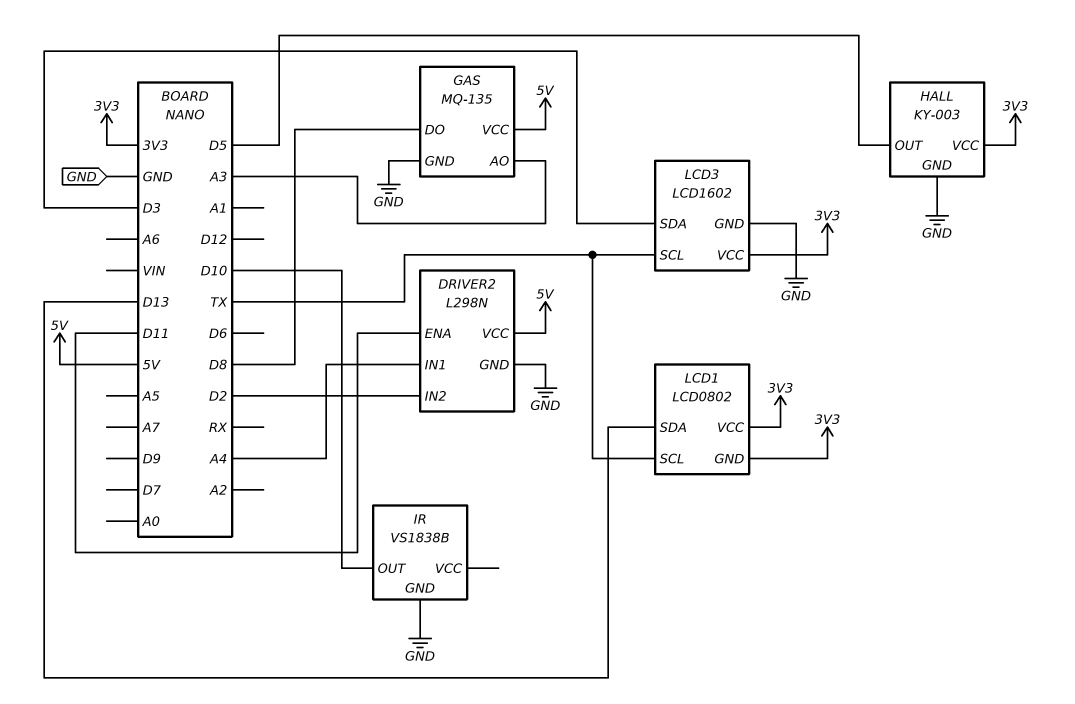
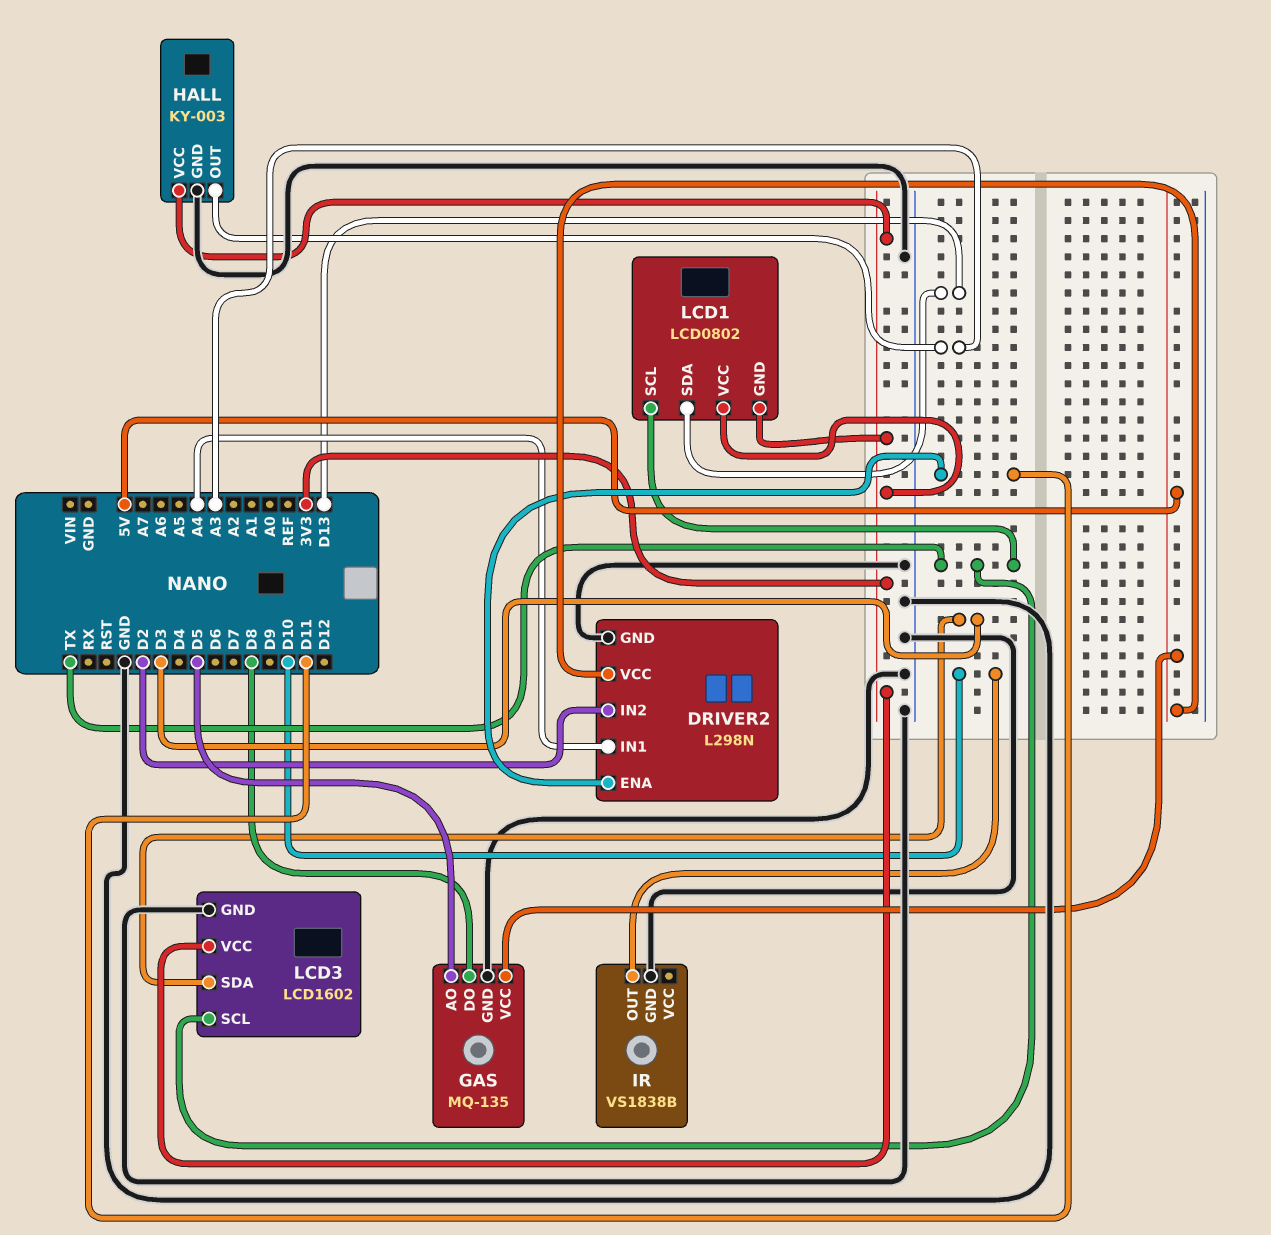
GAS pin AO: A3 -> D5
HALL pin OUT: D5 -> A3

